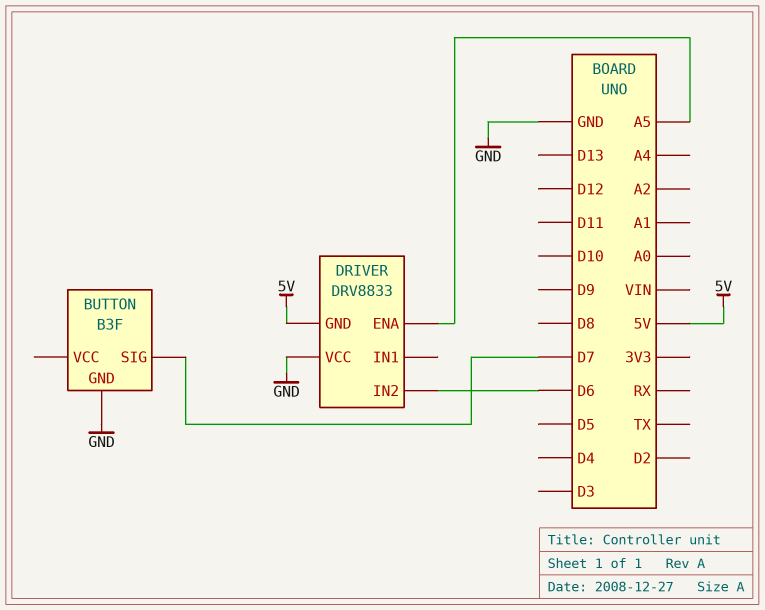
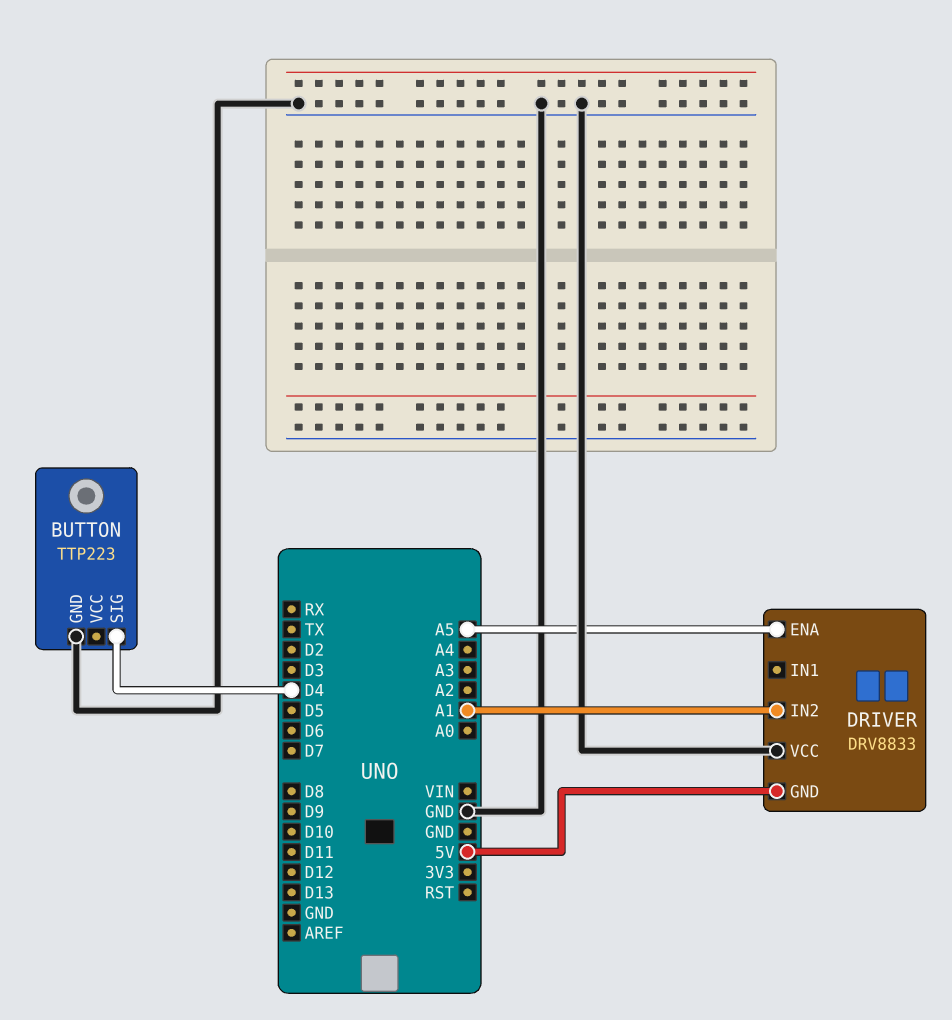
BUTTON: B3F -> TTP223
BUTTON pin SIG: D7 -> D4
DRIVER pin IN2: D6 -> A1

